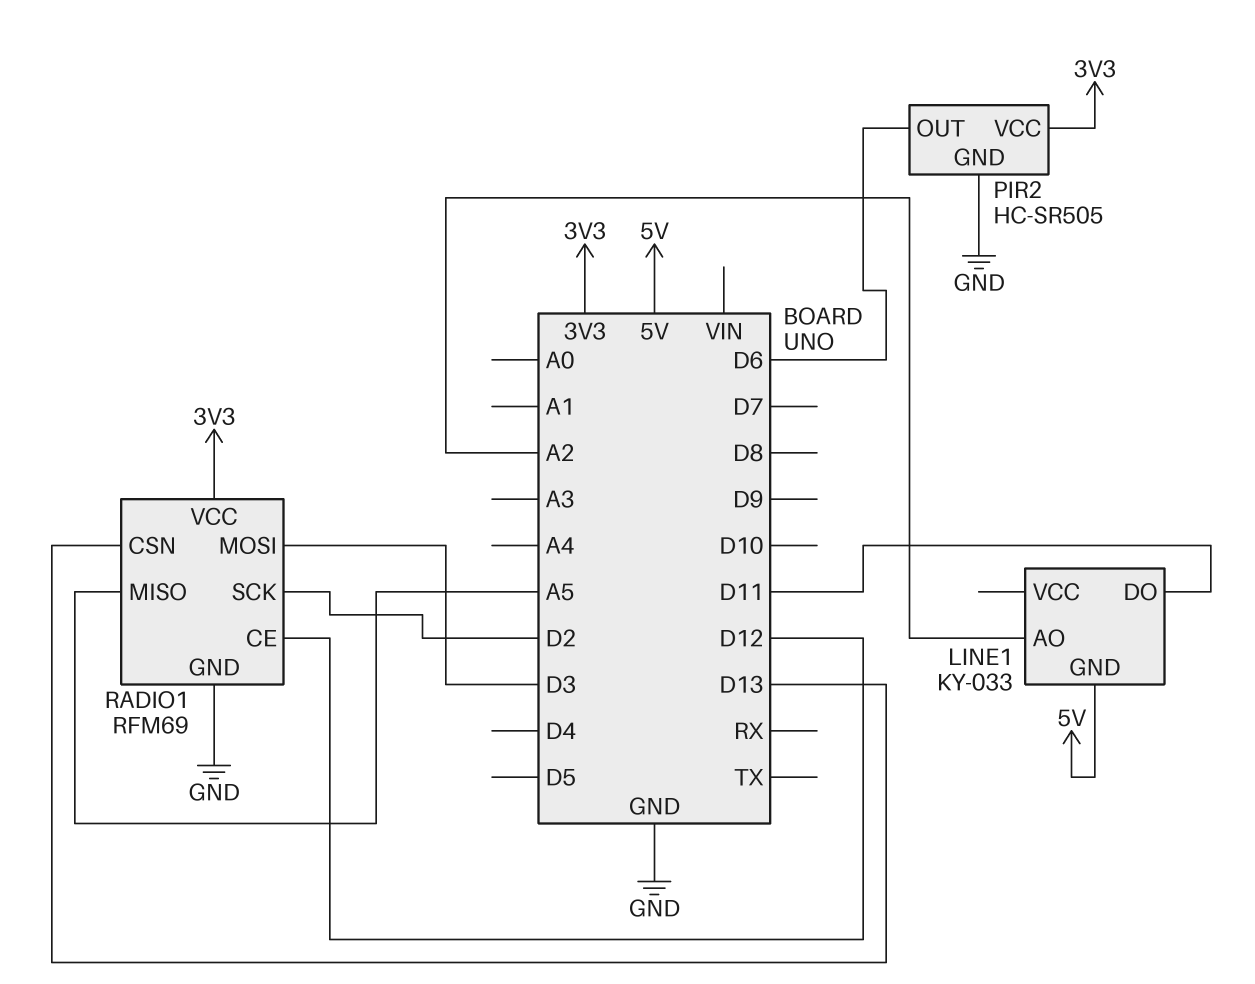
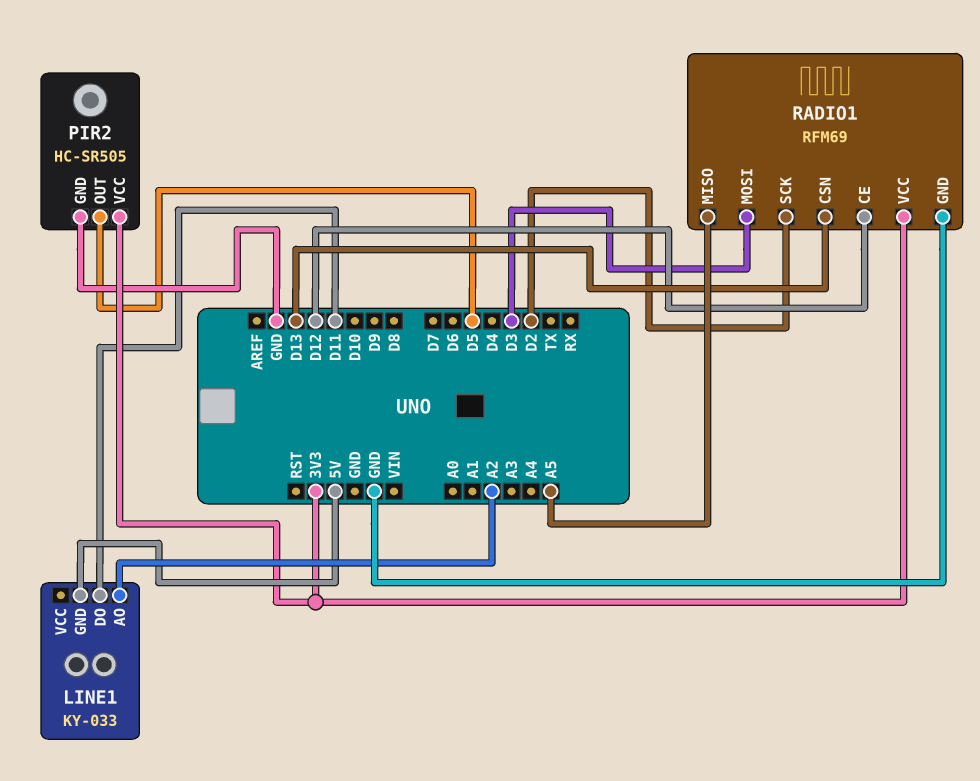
PIR2 pin OUT: D6 -> D5

